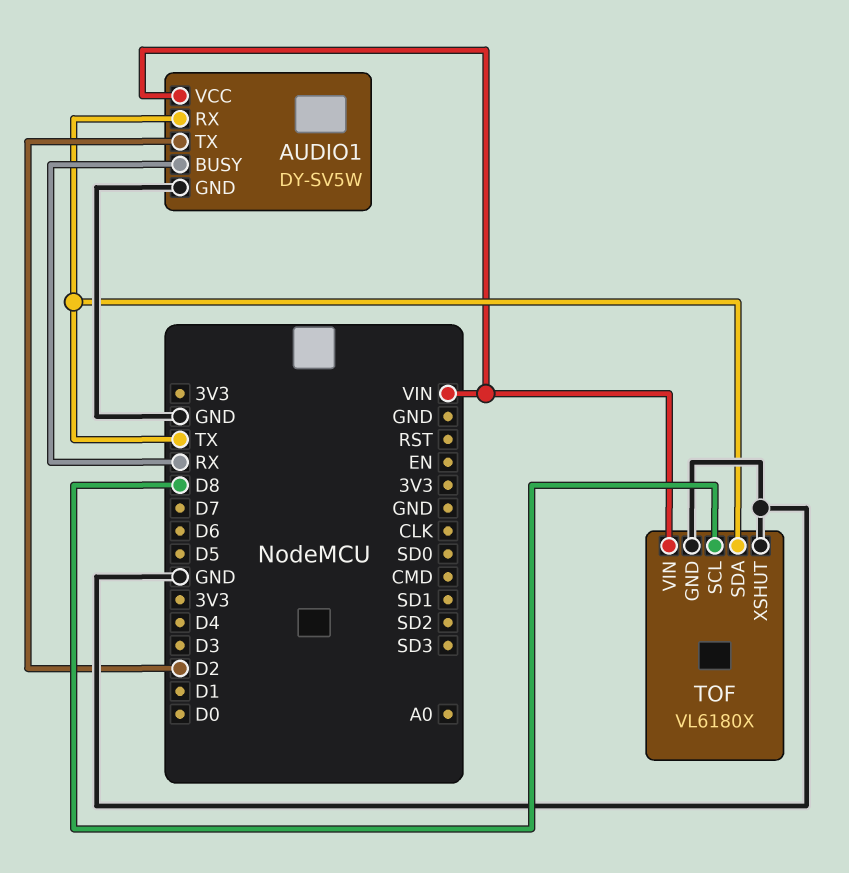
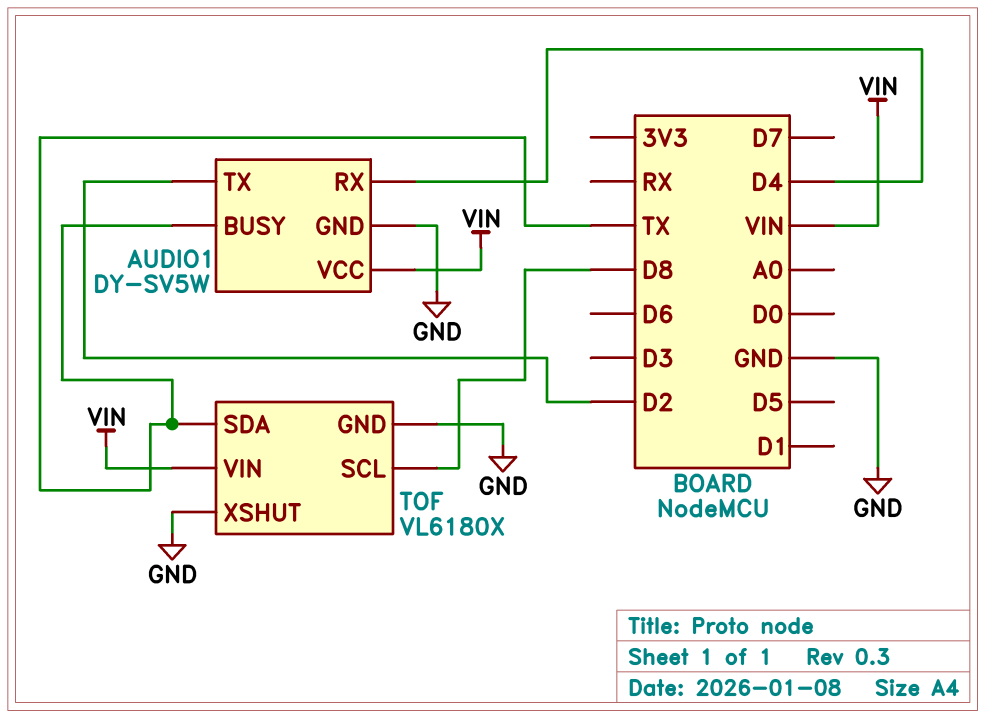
AUDIO1 pin BUSY: RX -> TX
AUDIO1 pin RX: TX -> D4

